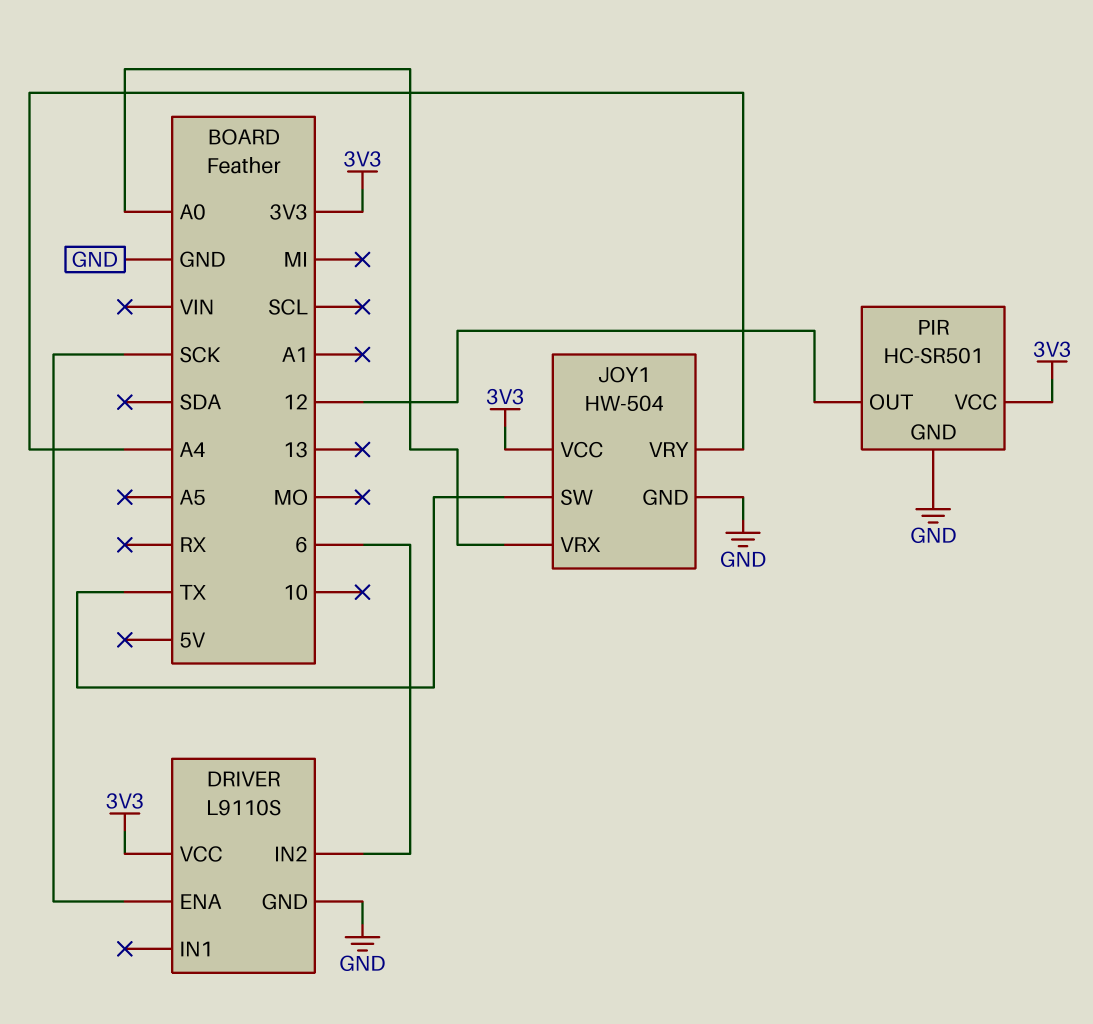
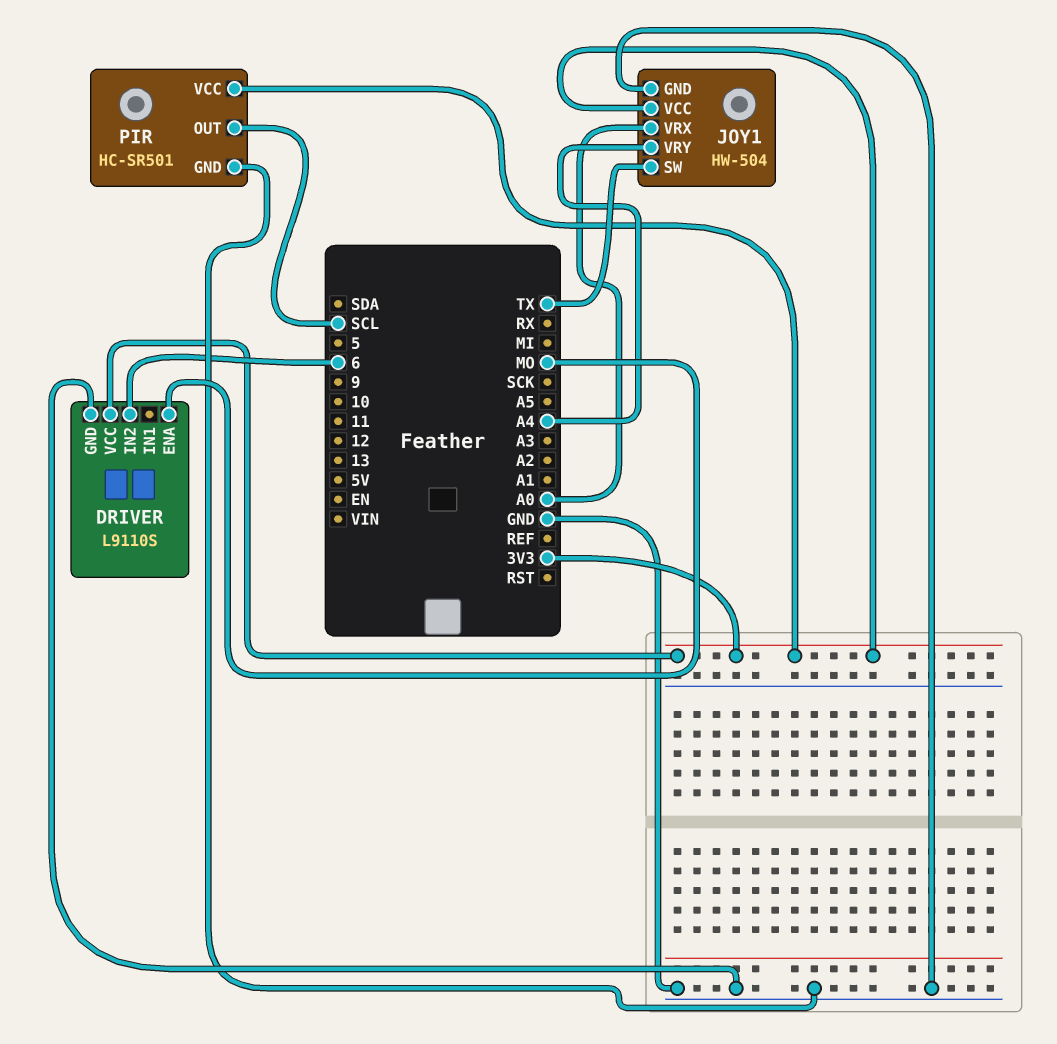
DRIVER pin ENA: SCK -> MO
PIR pin OUT: 12 -> SCL

